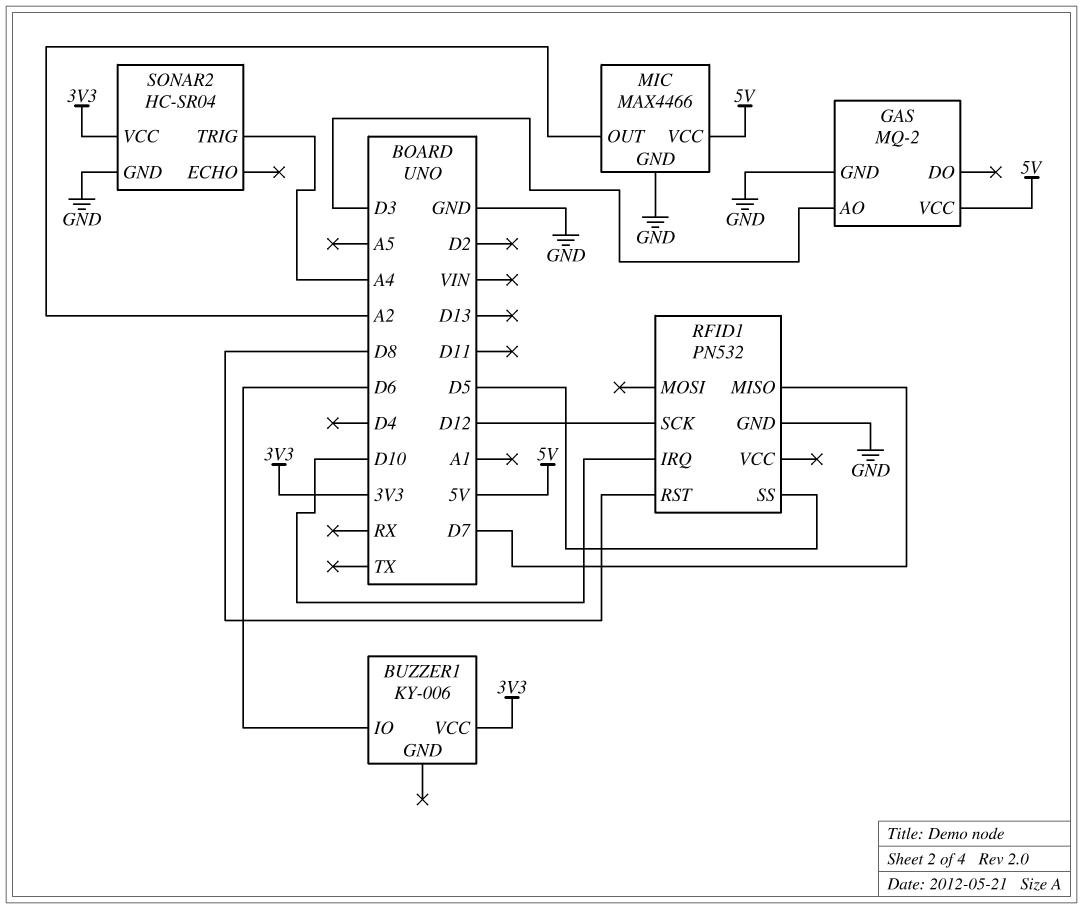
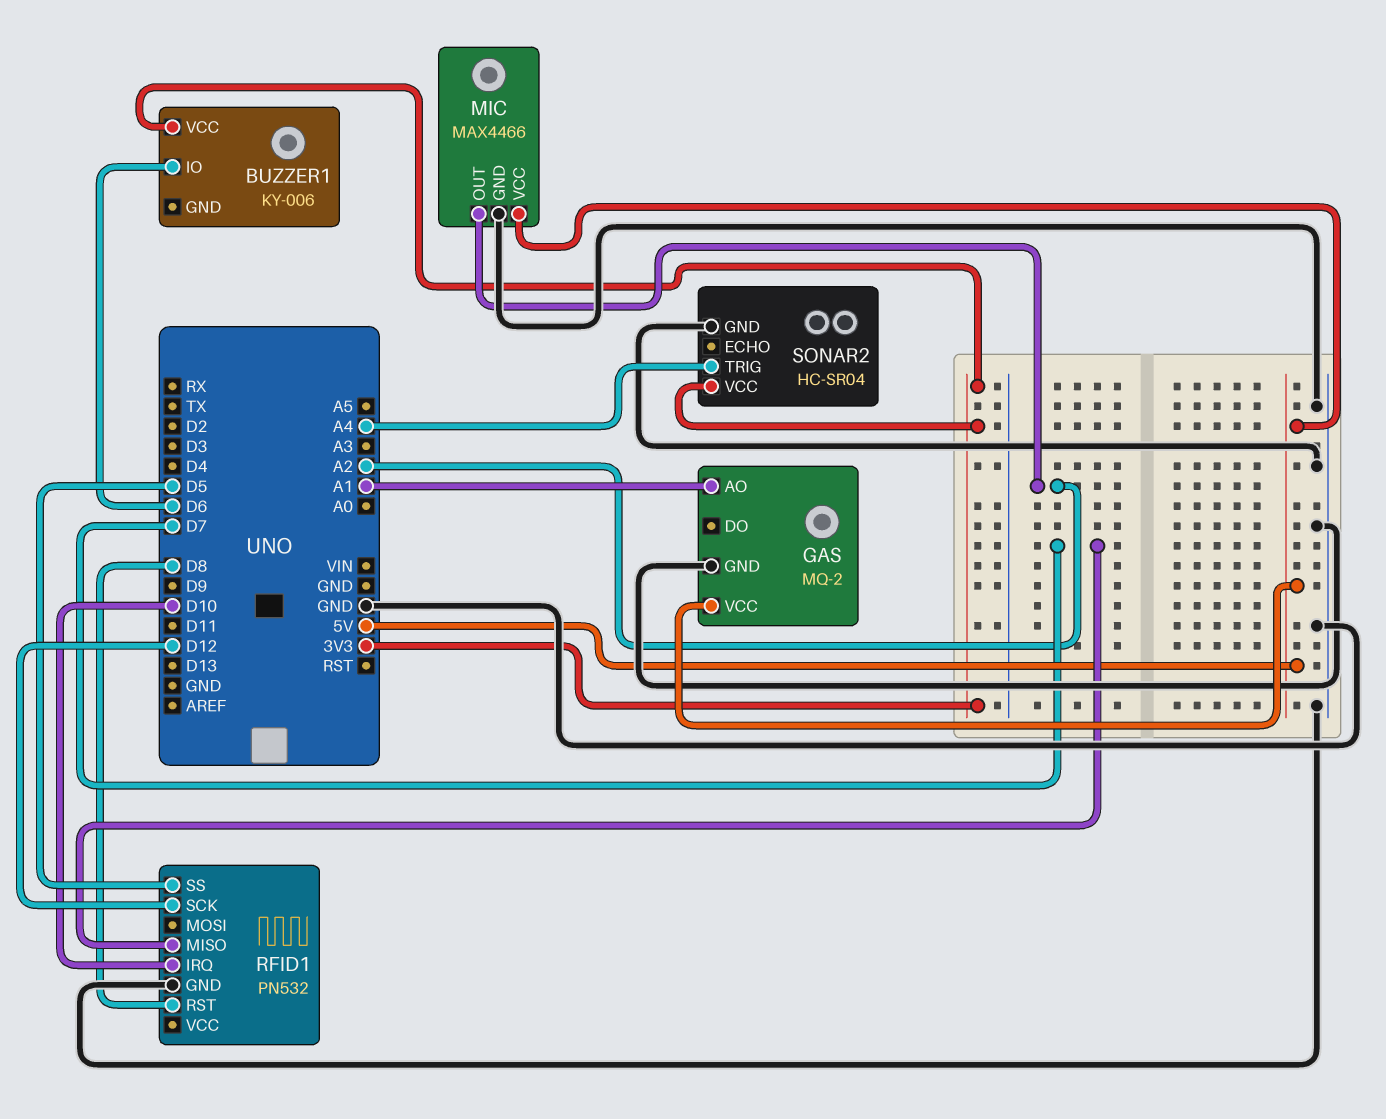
GAS pin AO: D3 -> A1

